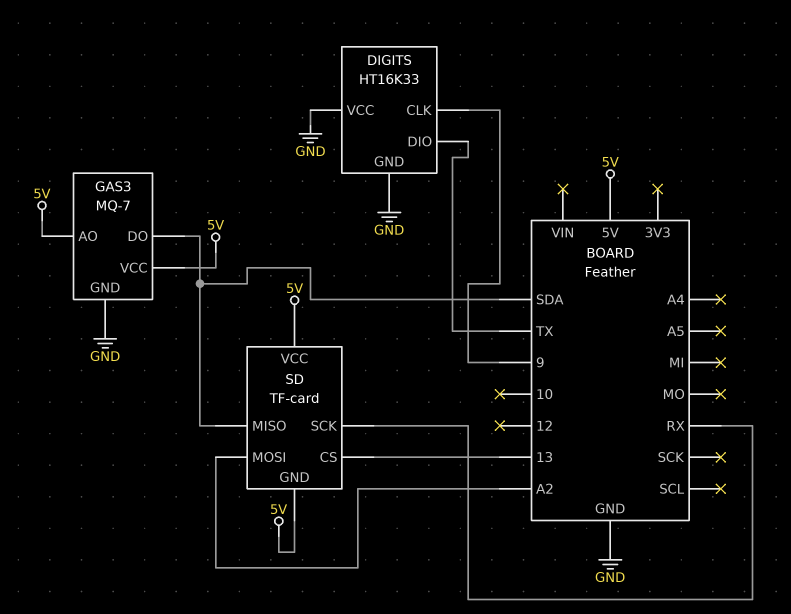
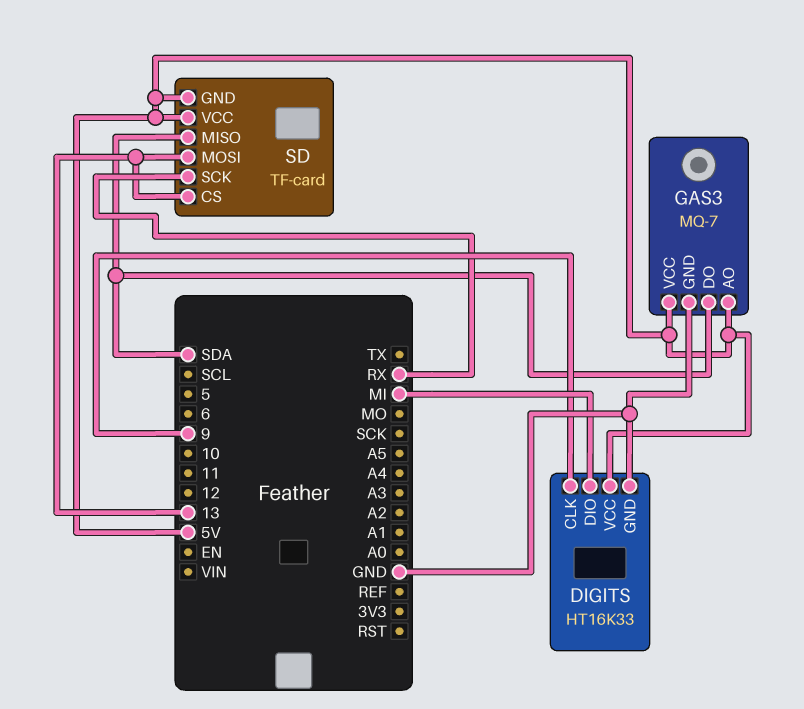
DIGITS pin DIO: TX -> MI
DIGITS pin VCC: GND -> 5V
SD pin MOSI: A2 -> 13

